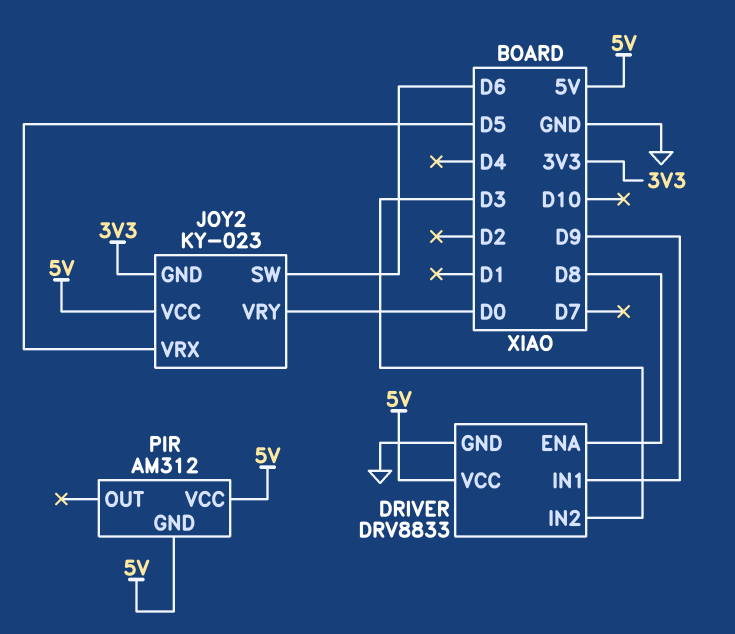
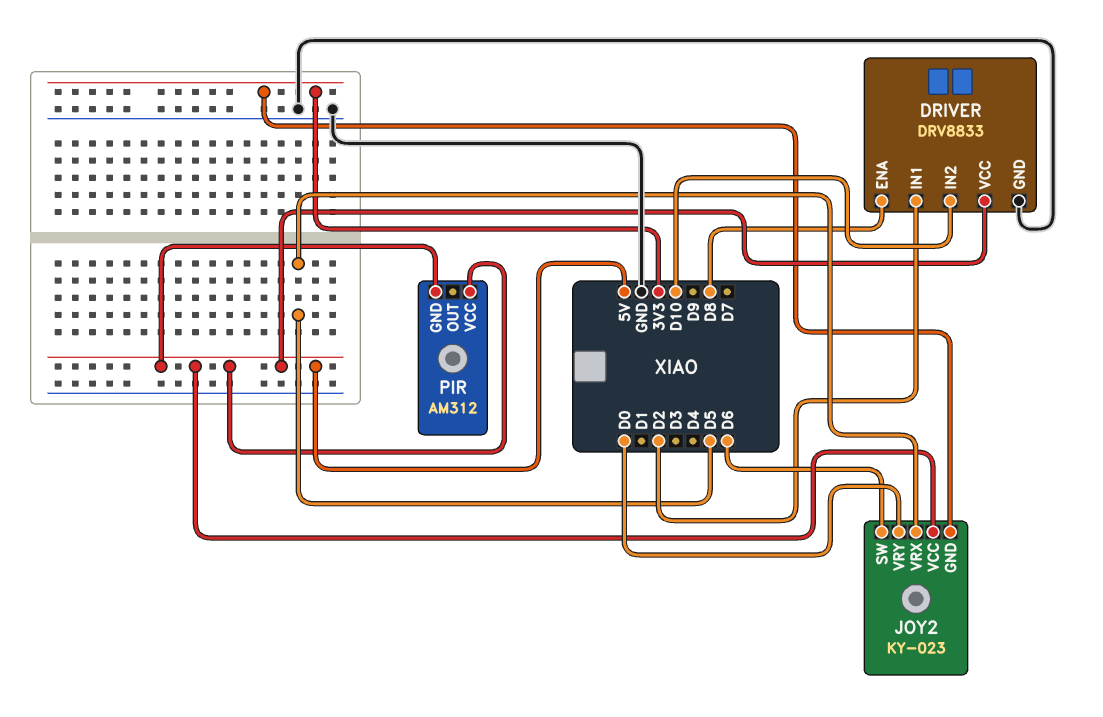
DRIVER pin IN1: D9 -> D2
DRIVER pin IN2: D3 -> D10

